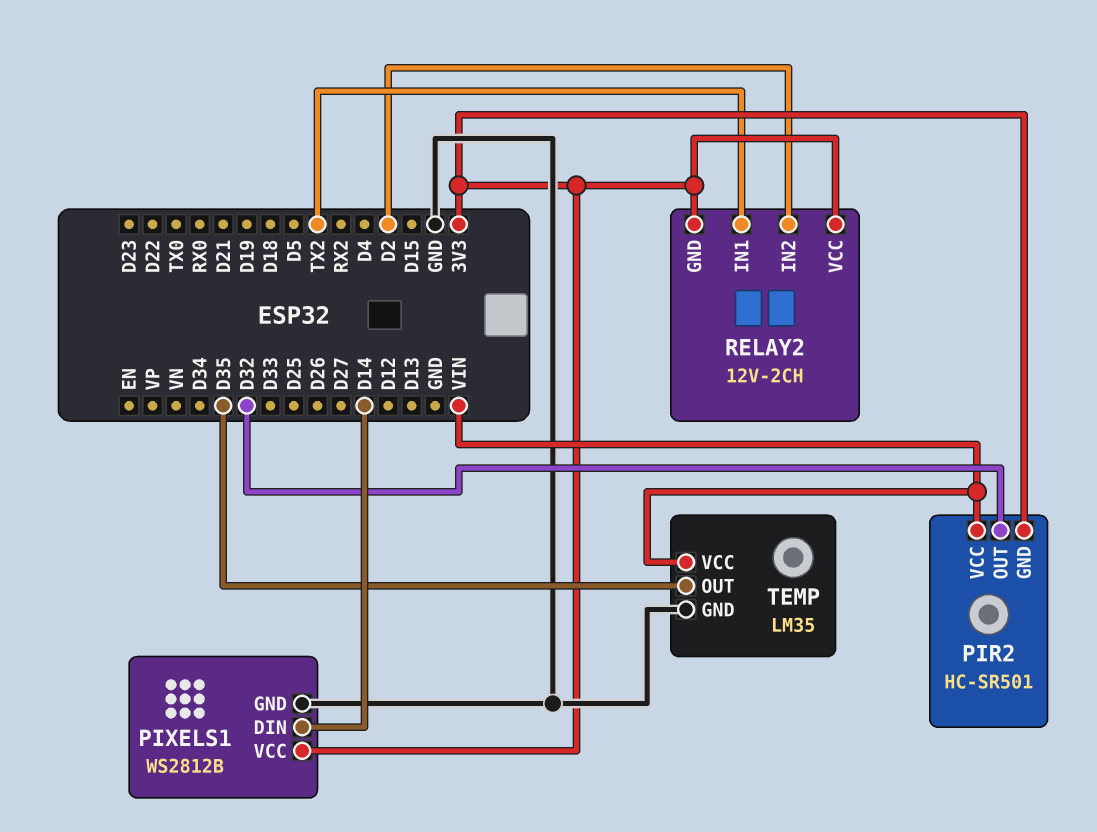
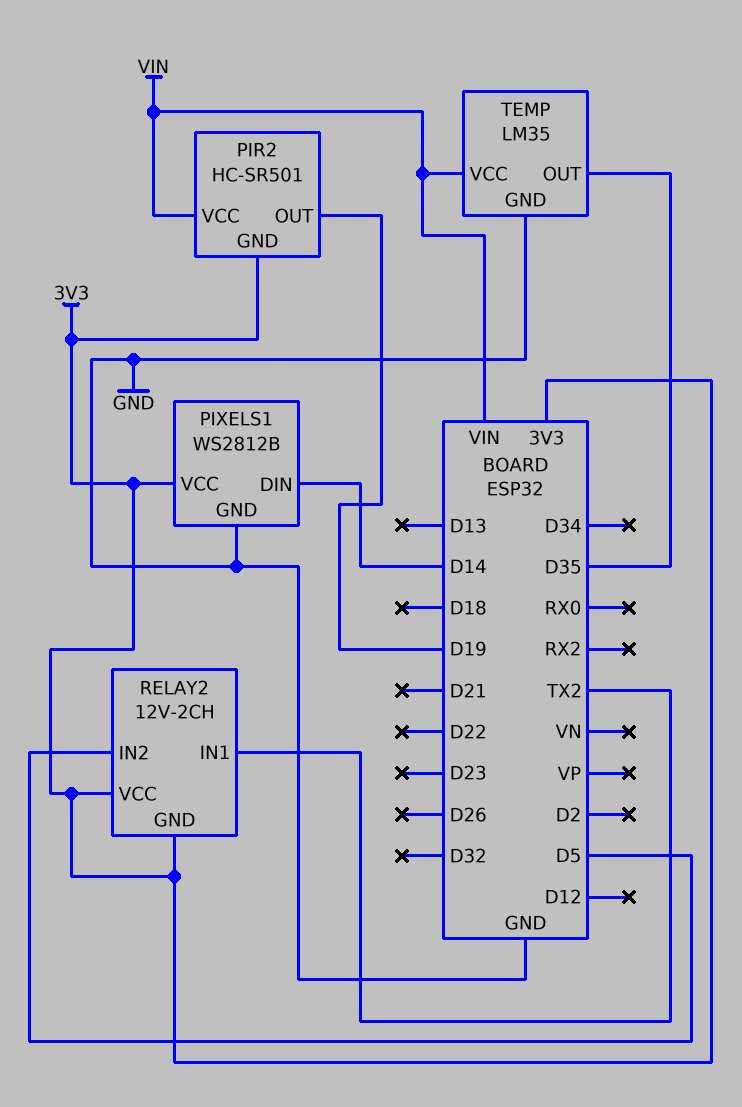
PIR2 pin OUT: D32 -> D19
RELAY2 pin IN2: D2 -> D5

